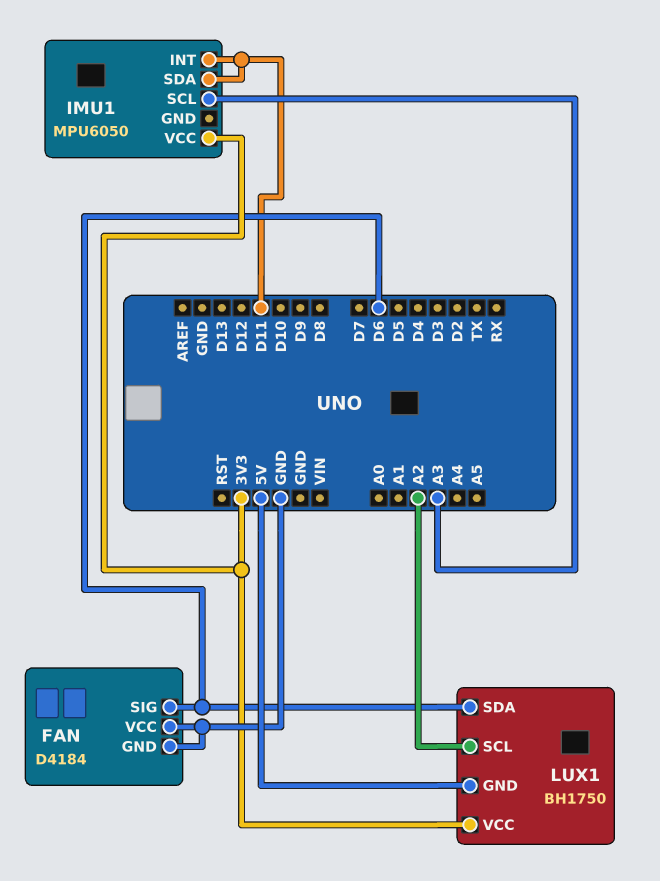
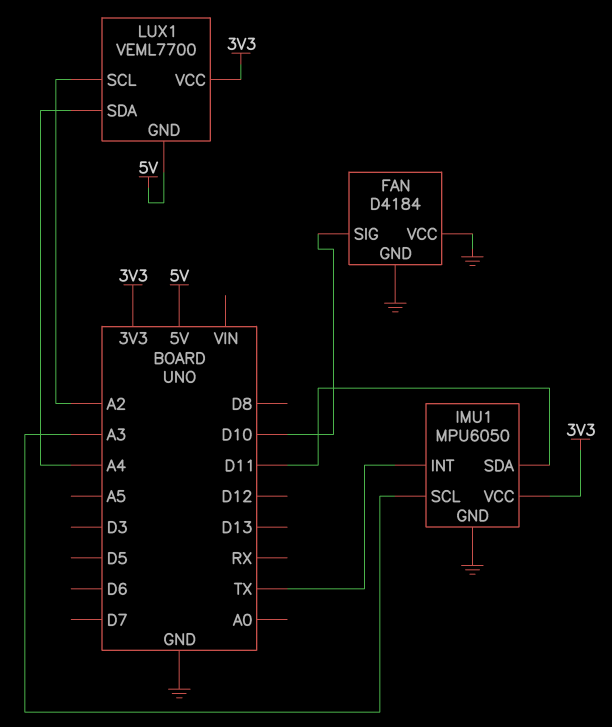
FAN pin SIG: D6 -> D10
IMU1 pin GND: none -> GND
IMU1 pin INT: D11 -> TX
LUX1: BH1750 -> VEML7700
LUX1 pin SDA: D6 -> A4

